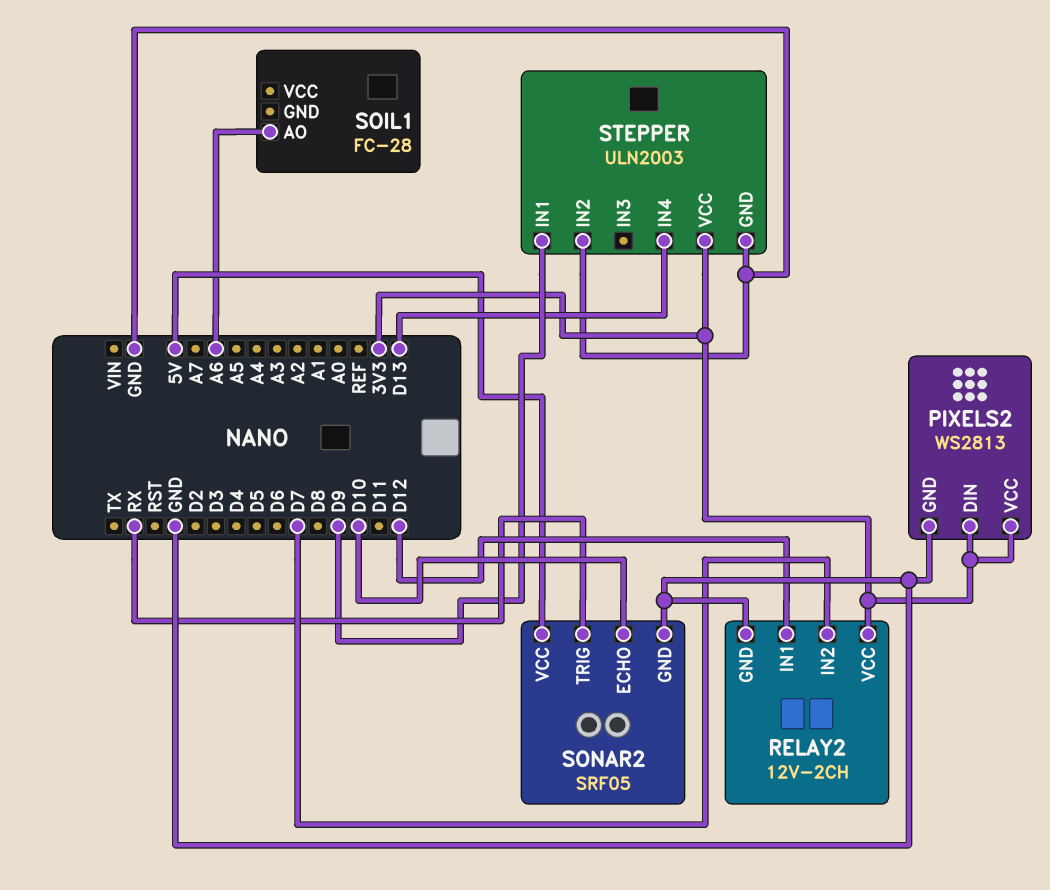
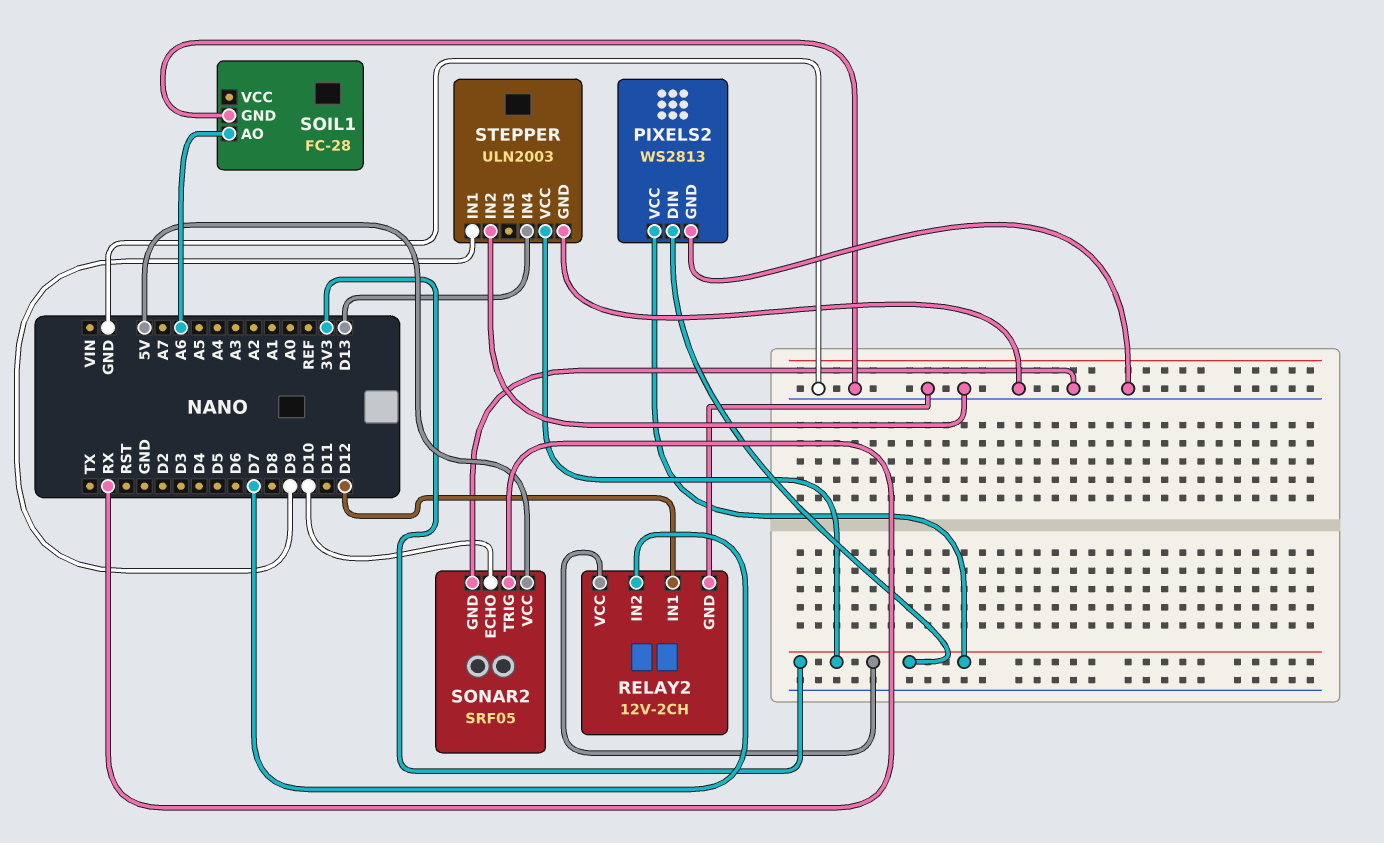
SOIL1 pin GND: none -> GND

